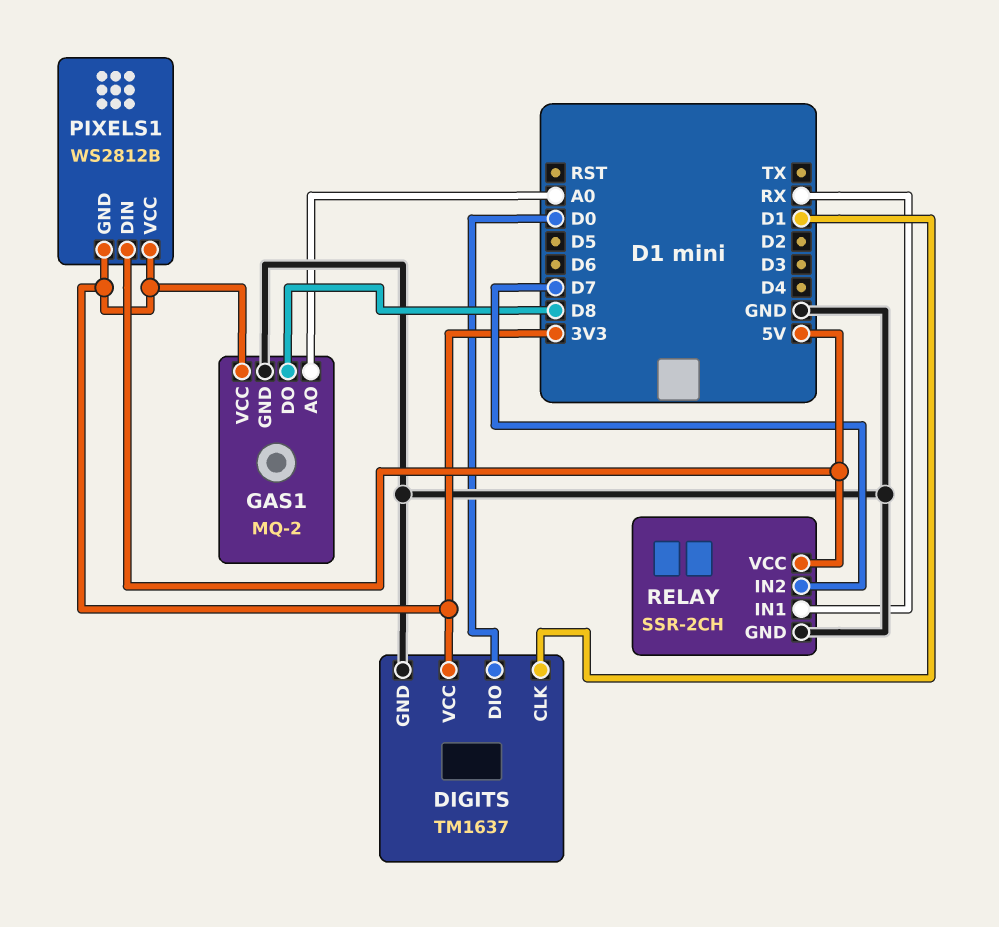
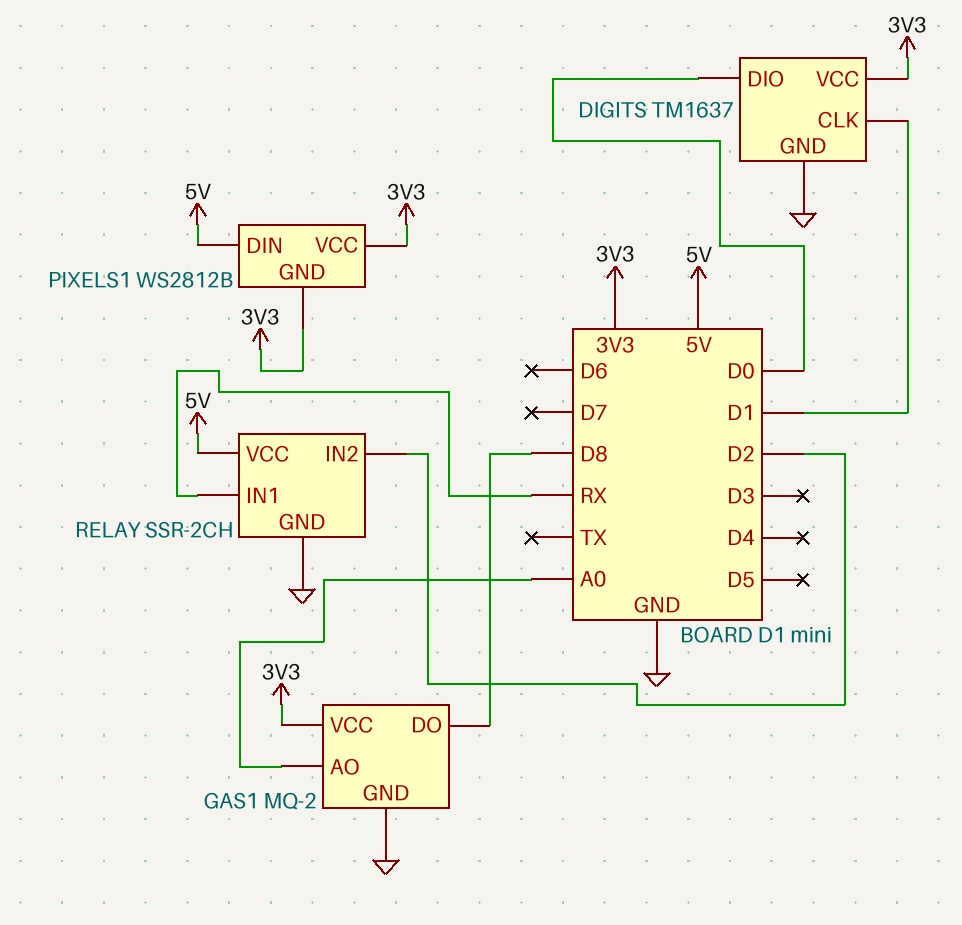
RELAY pin IN2: D7 -> D2

